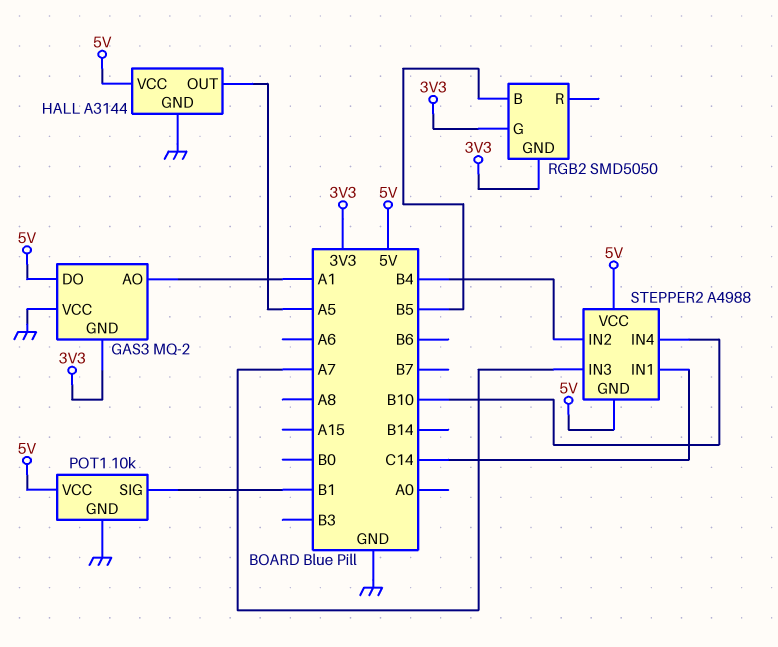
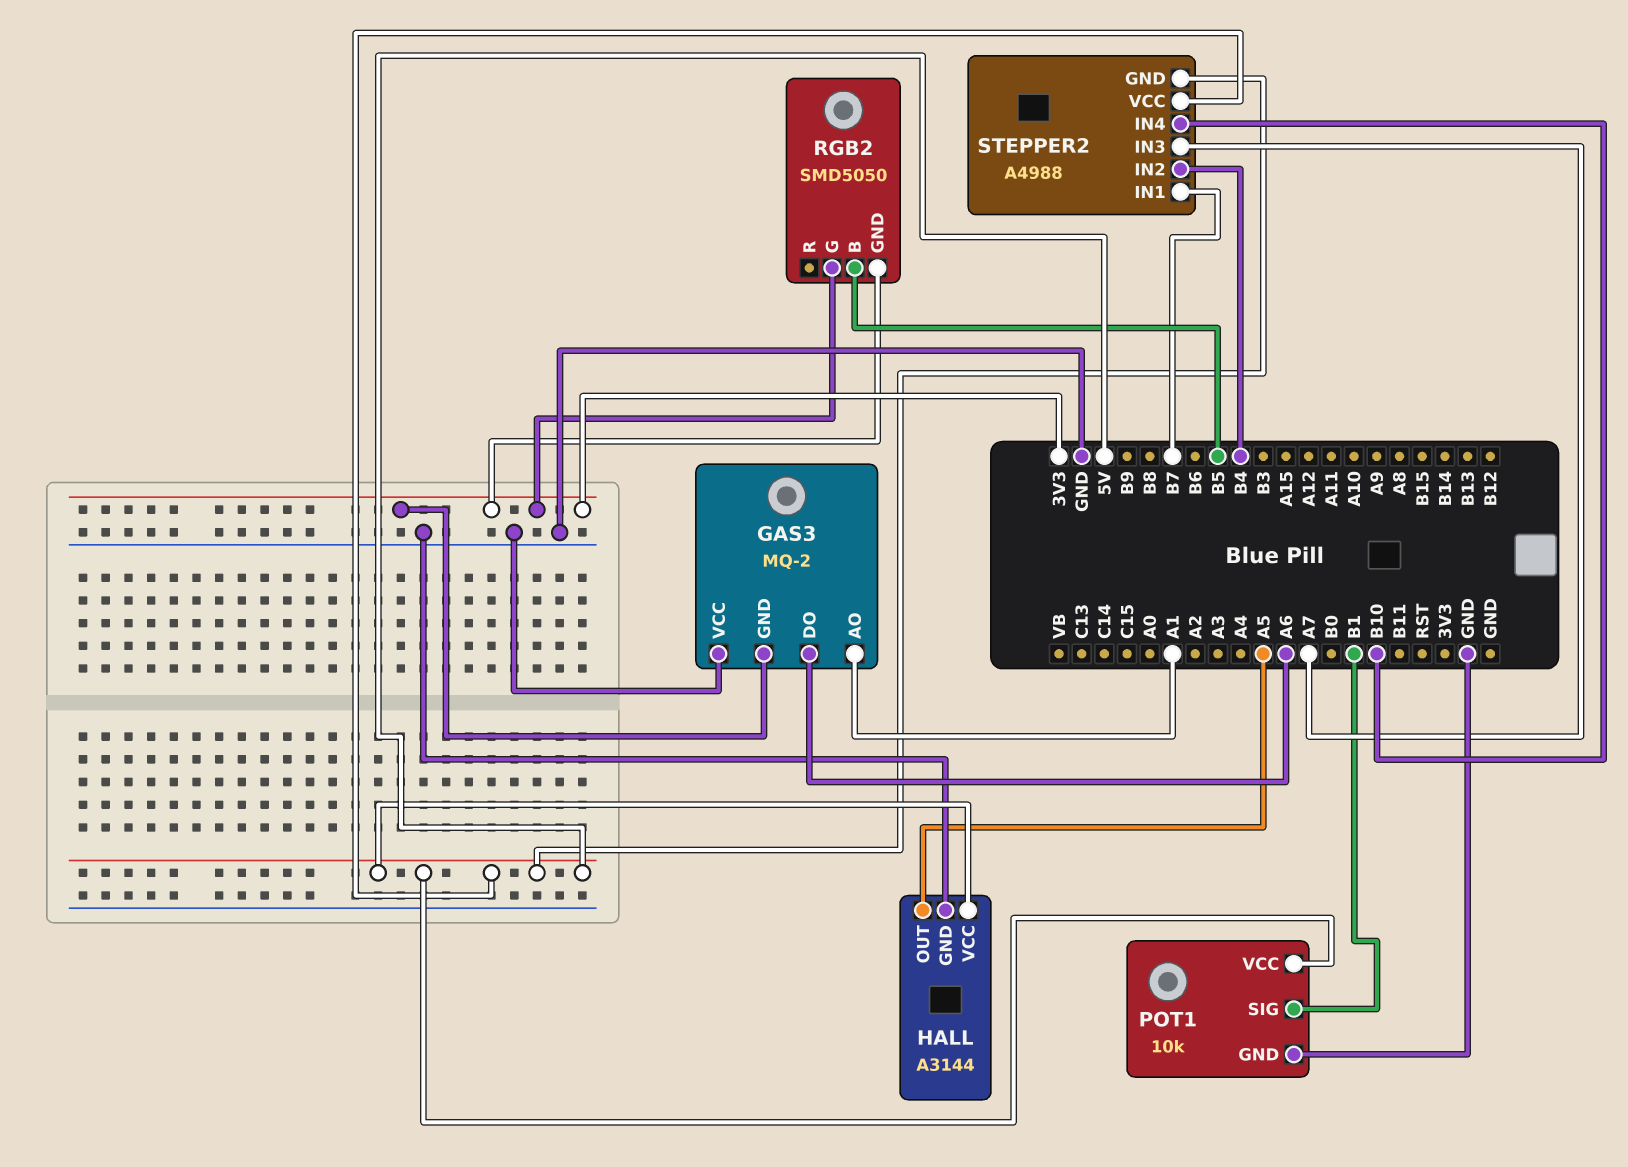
GAS3 pin DO: 5V -> A6
STEPPER2 pin IN1: C14 -> B7

